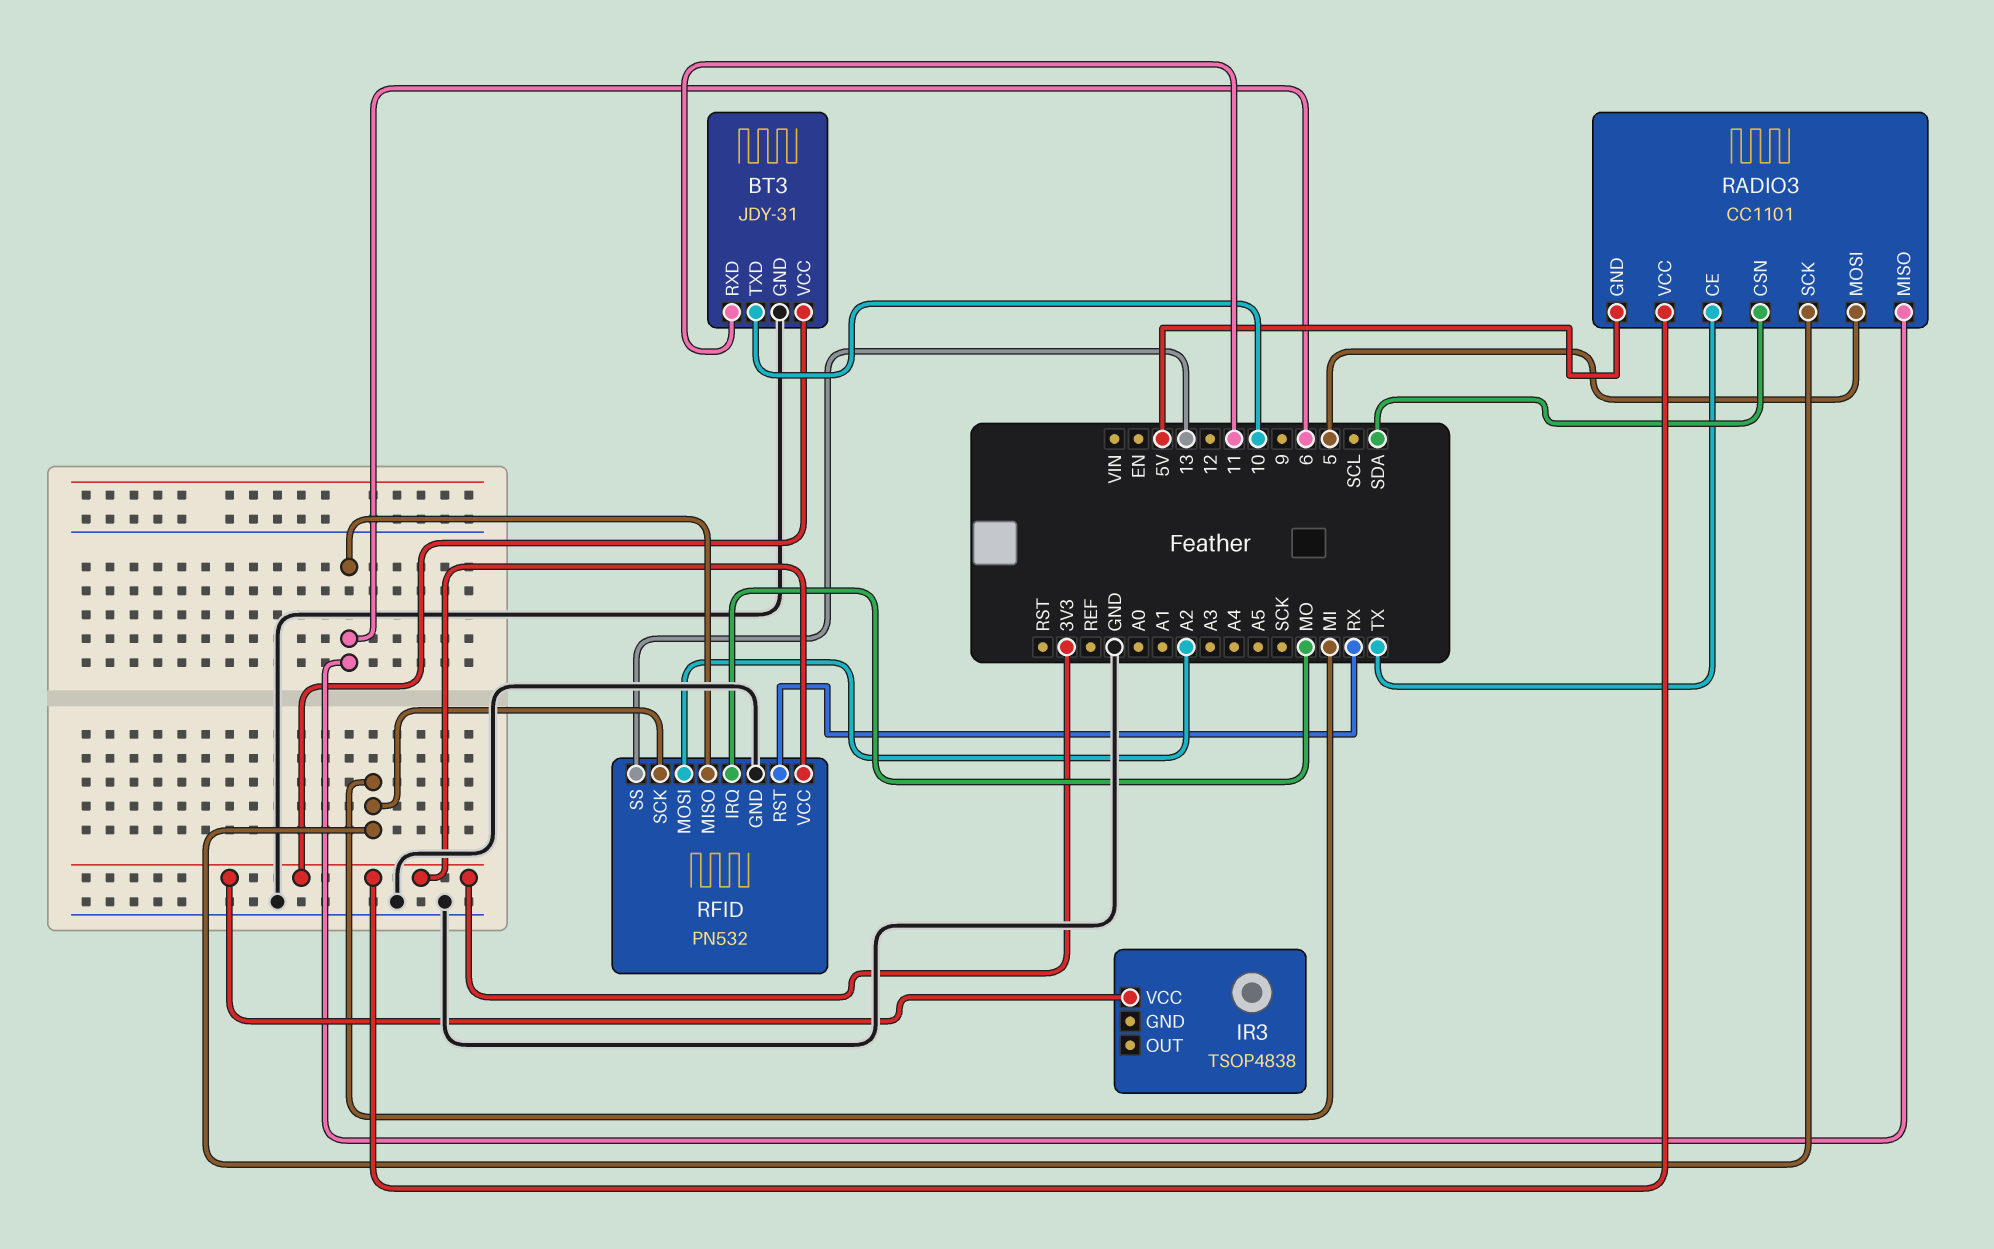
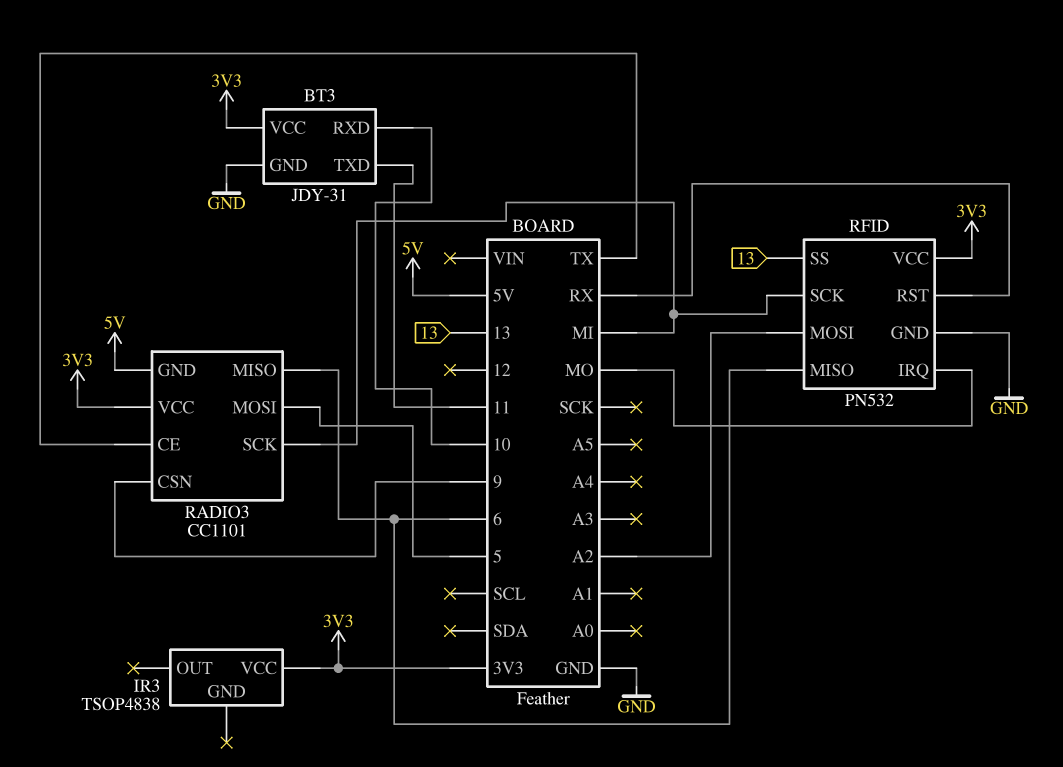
BT3 pin RXD: 11 -> 10
BT3 pin TXD: 10 -> 11
RADIO3 pin CSN: SDA -> 9

